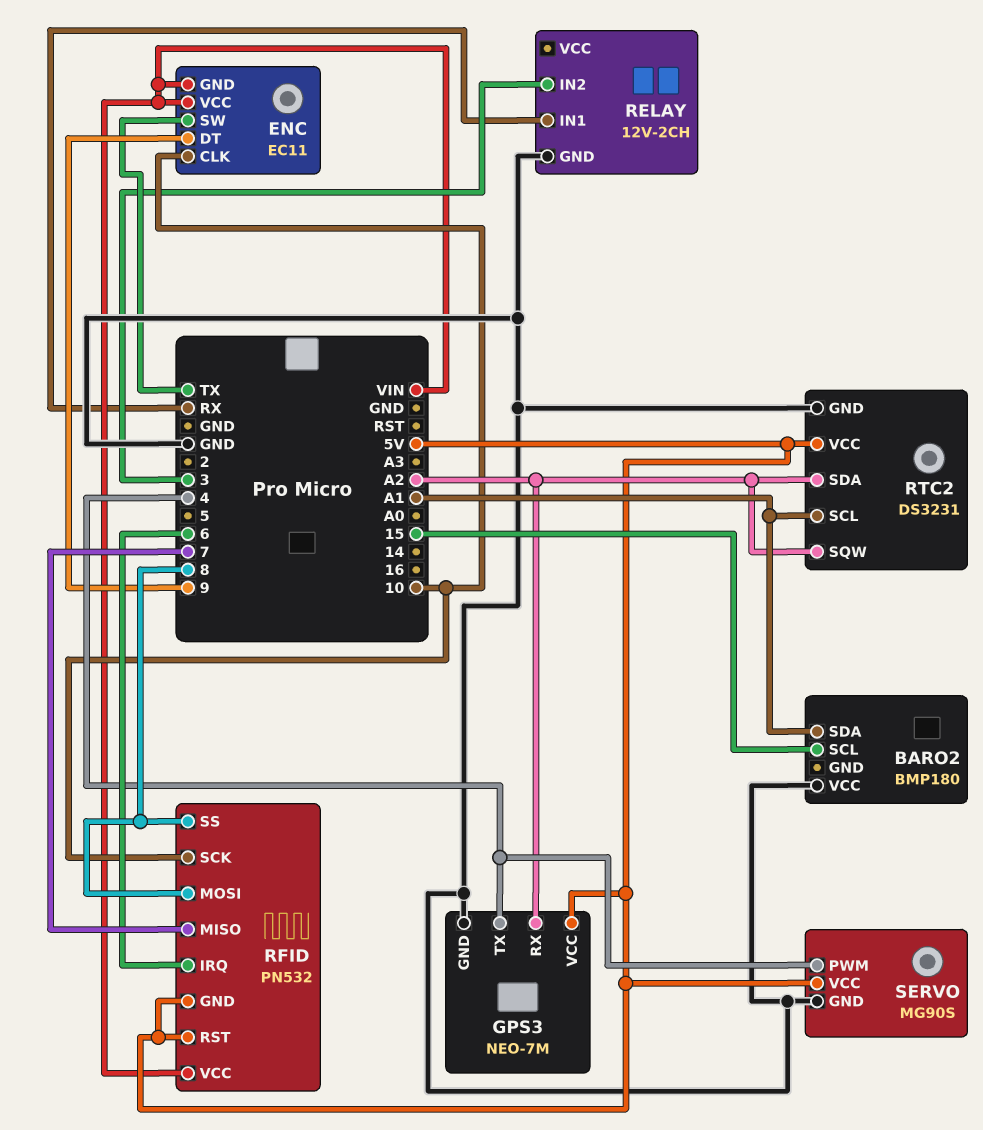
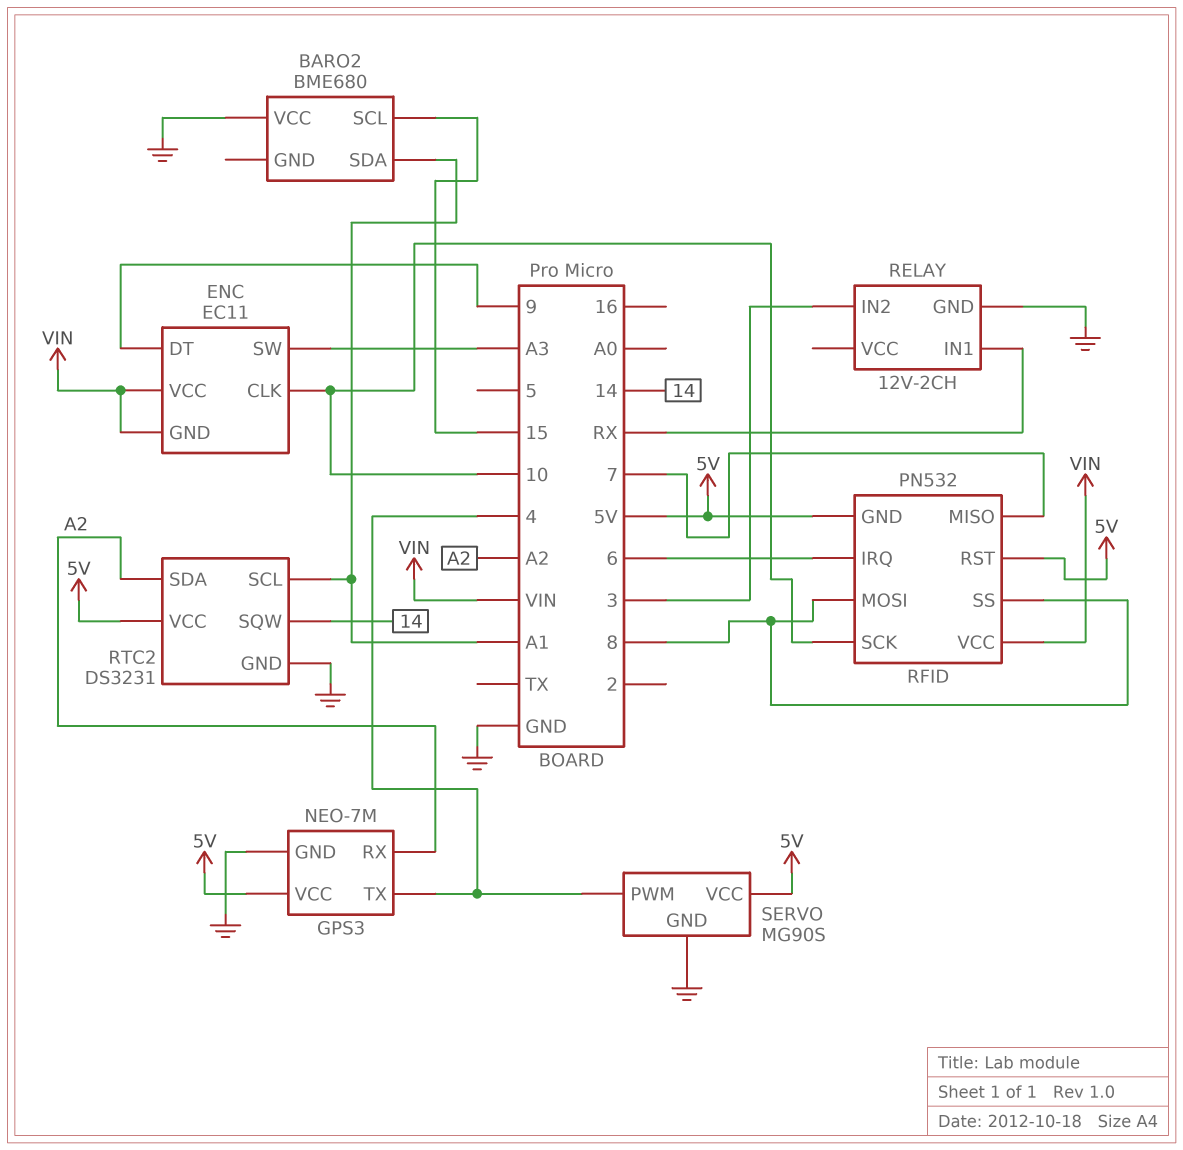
BARO2: BMP180 -> BME680
ENC pin SW: TX -> A3
RTC2 pin SQW: A2 -> 14

